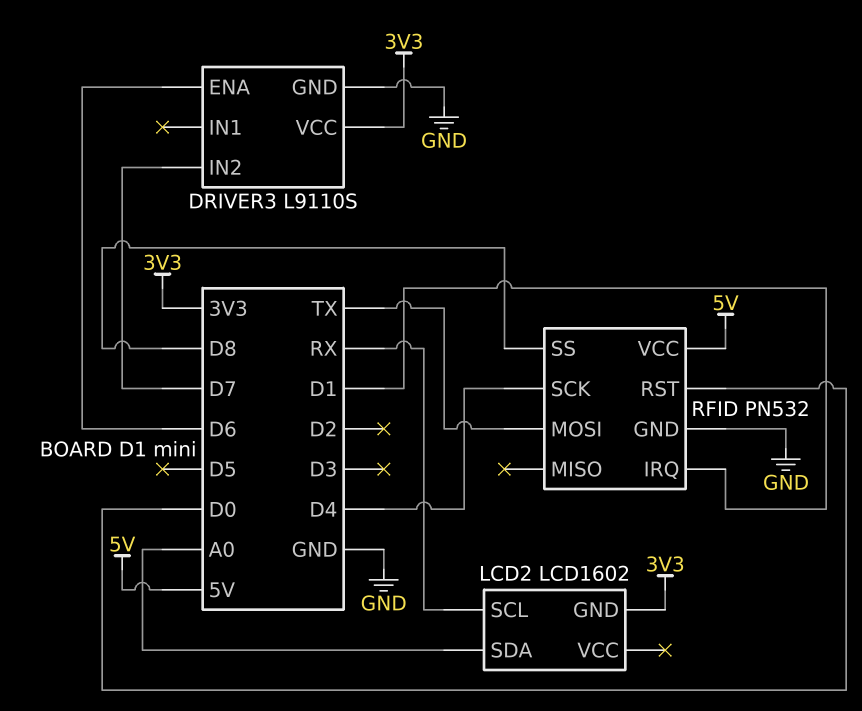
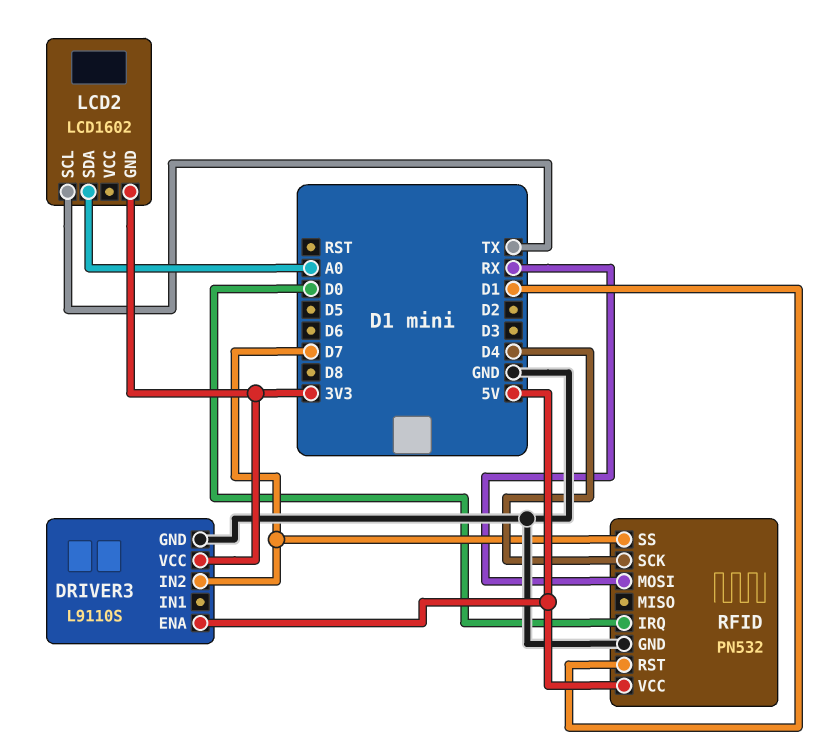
DRIVER3 pin ENA: D6 -> 5V
LCD2 pin SCL: RX -> TX
RFID pin IRQ: D1 -> D0
RFID pin MOSI: TX -> RX
RFID pin RST: D0 -> D1
RFID pin SS: D8 -> D7

